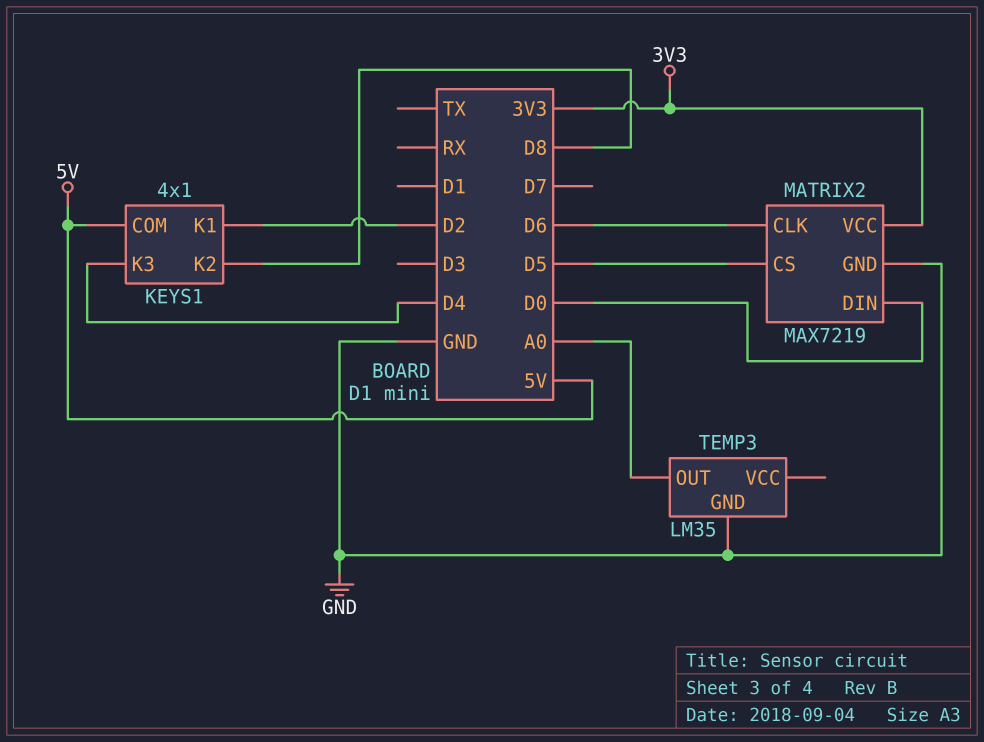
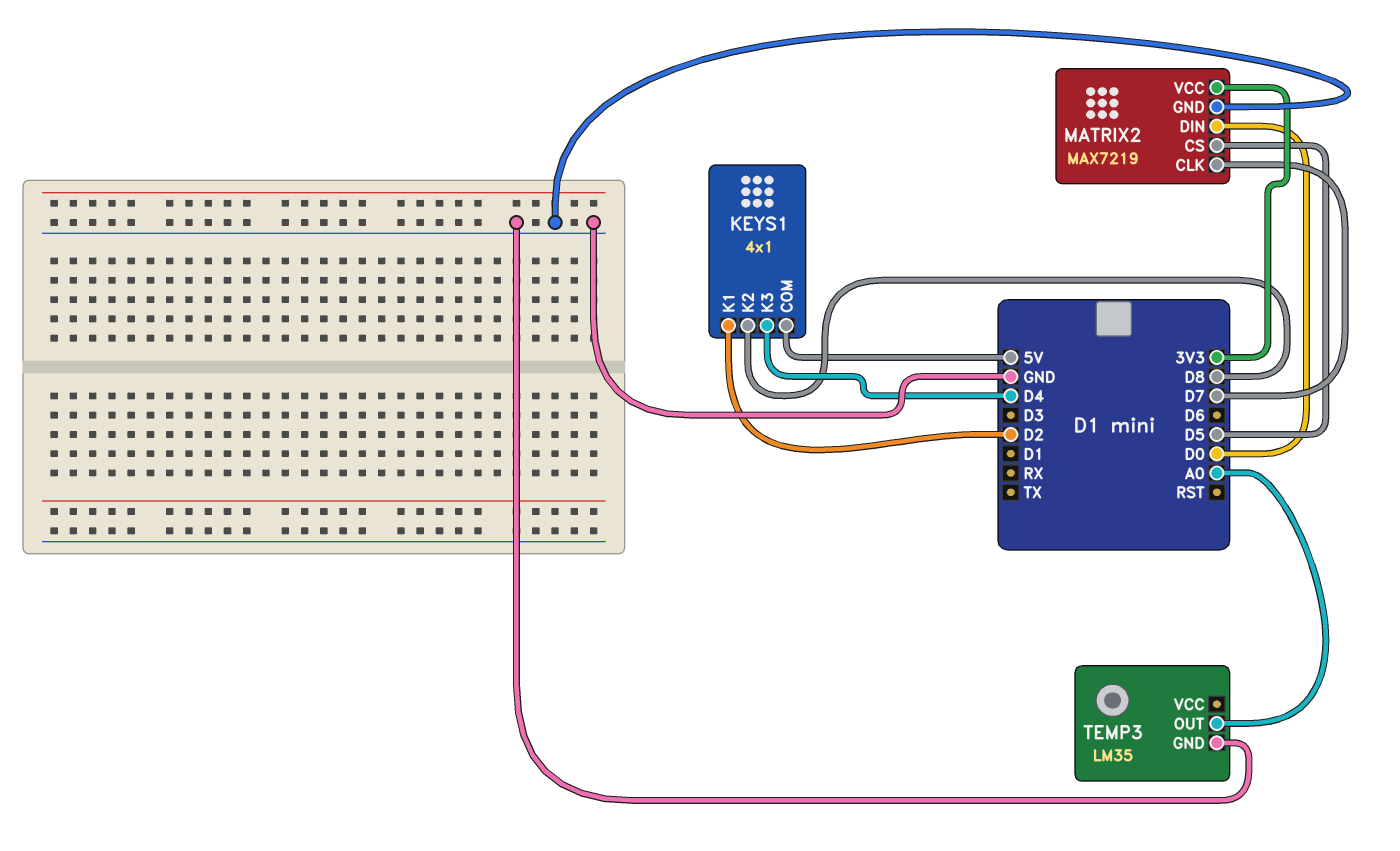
MATRIX2 pin CLK: D6 -> D7

